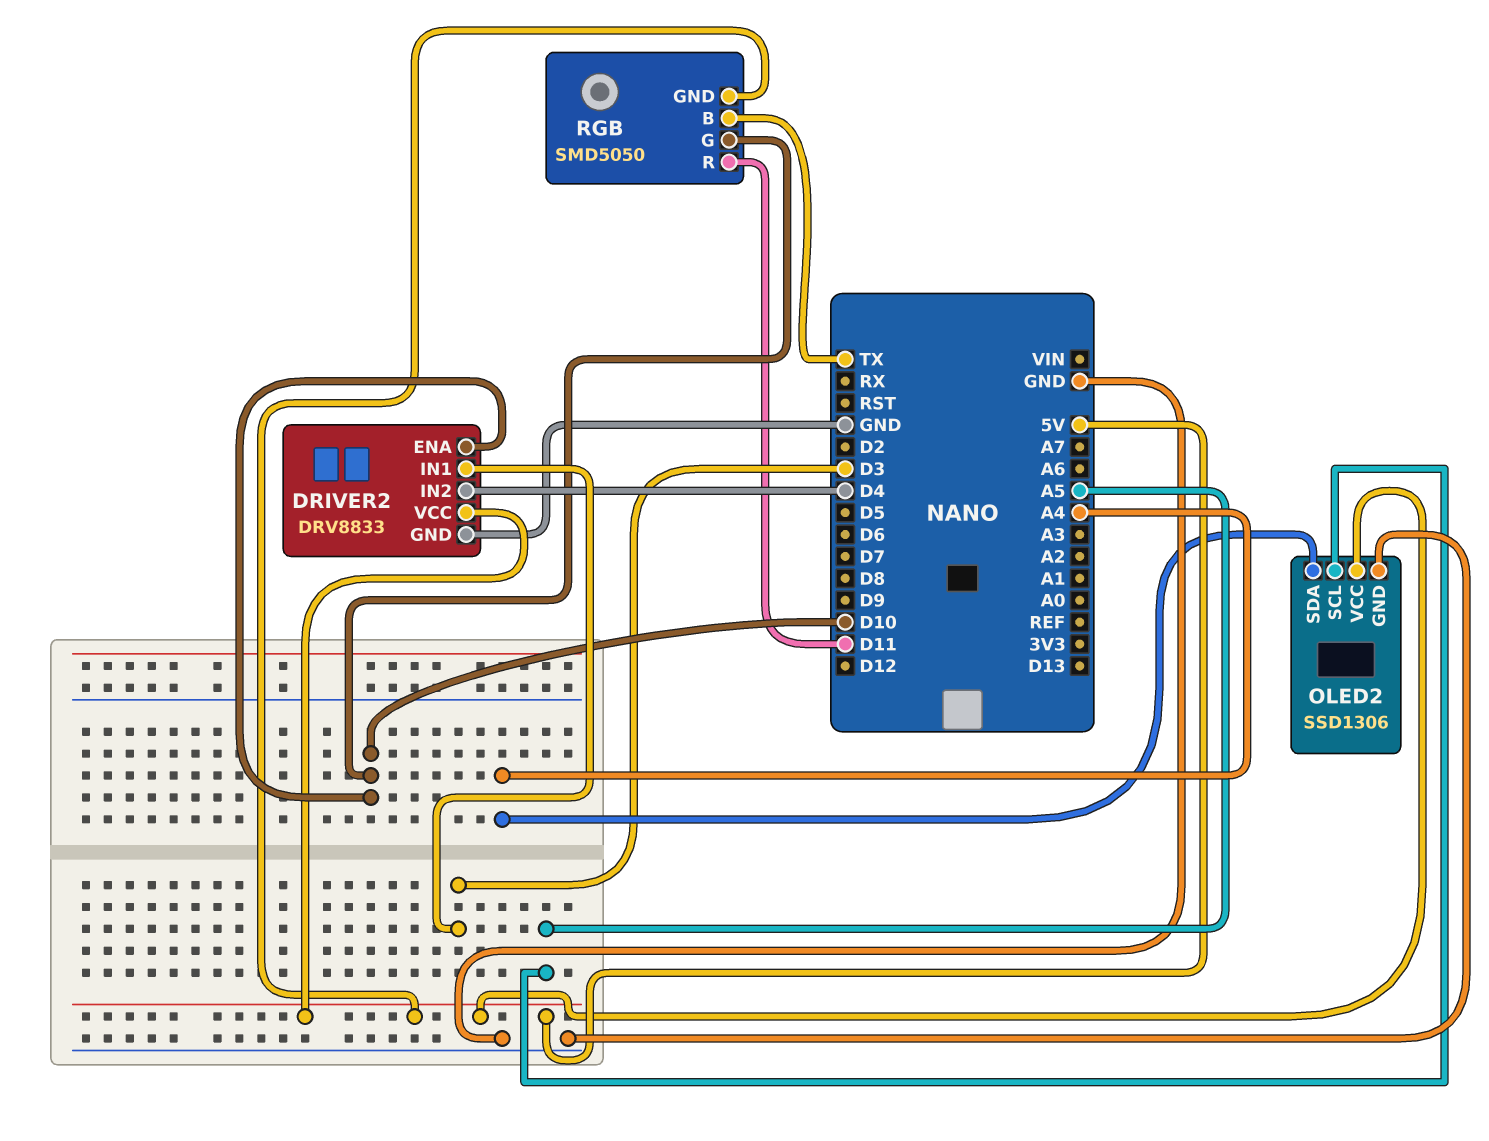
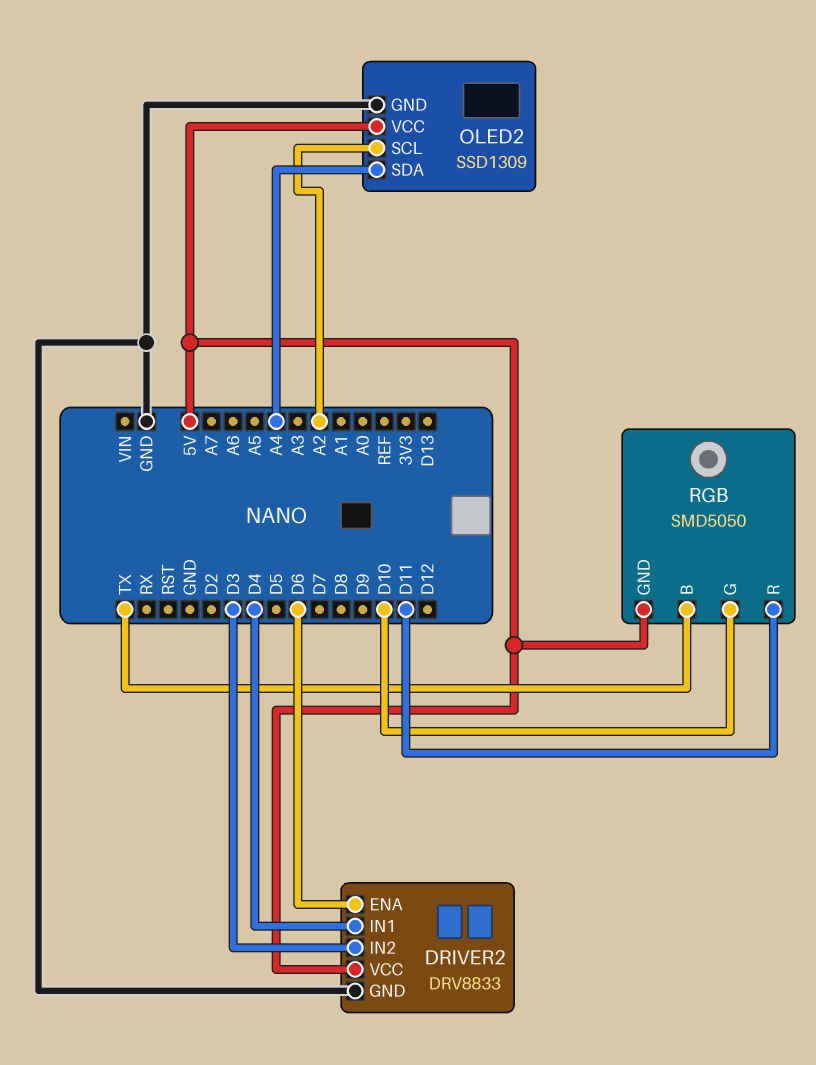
DRIVER2 pin ENA: D10 -> D6
DRIVER2 pin IN1: D3 -> D4
DRIVER2 pin IN2: D4 -> D3
OLED2: SSD1306 -> SSD1309
OLED2 pin SCL: A5 -> A2

